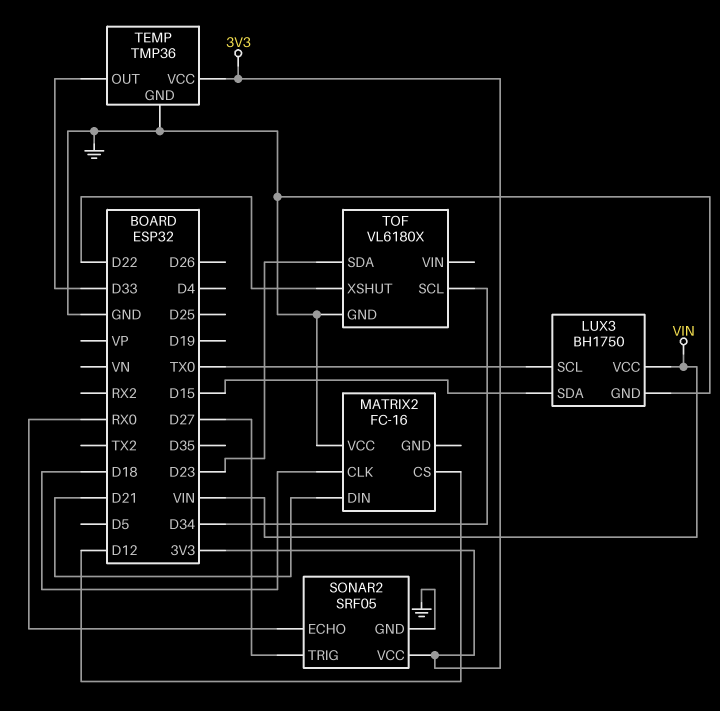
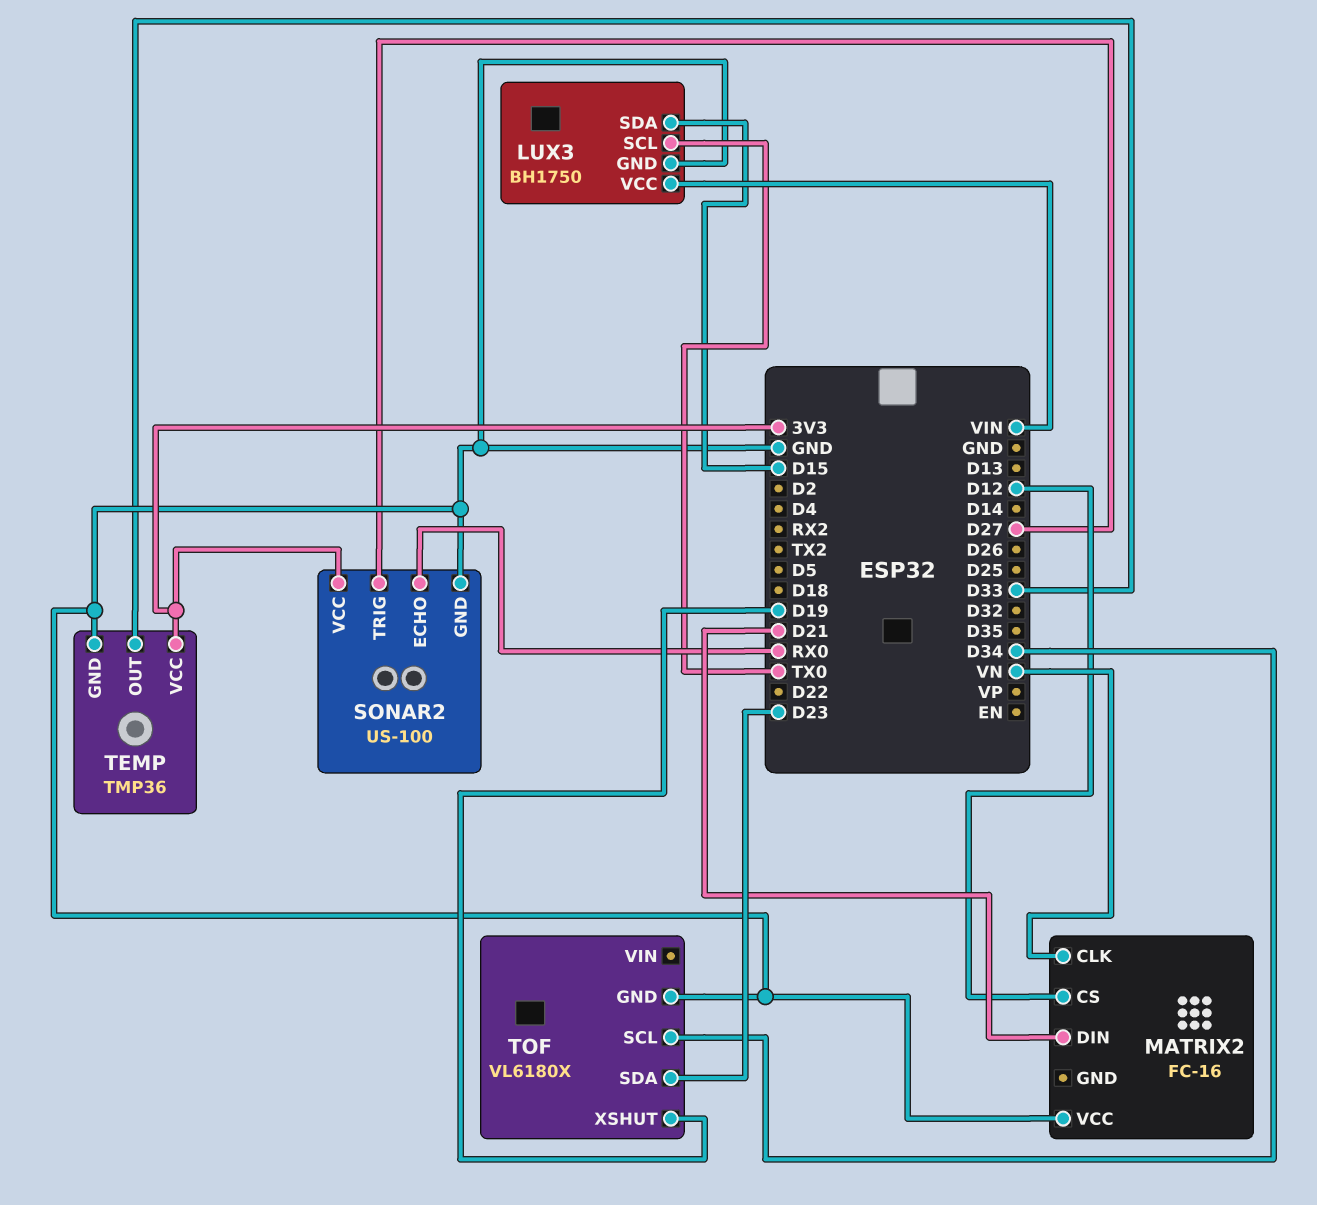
MATRIX2 pin CLK: D18 -> VN
SONAR2: SRF05 -> US-100
TOF pin XSHUT: D22 -> D19

